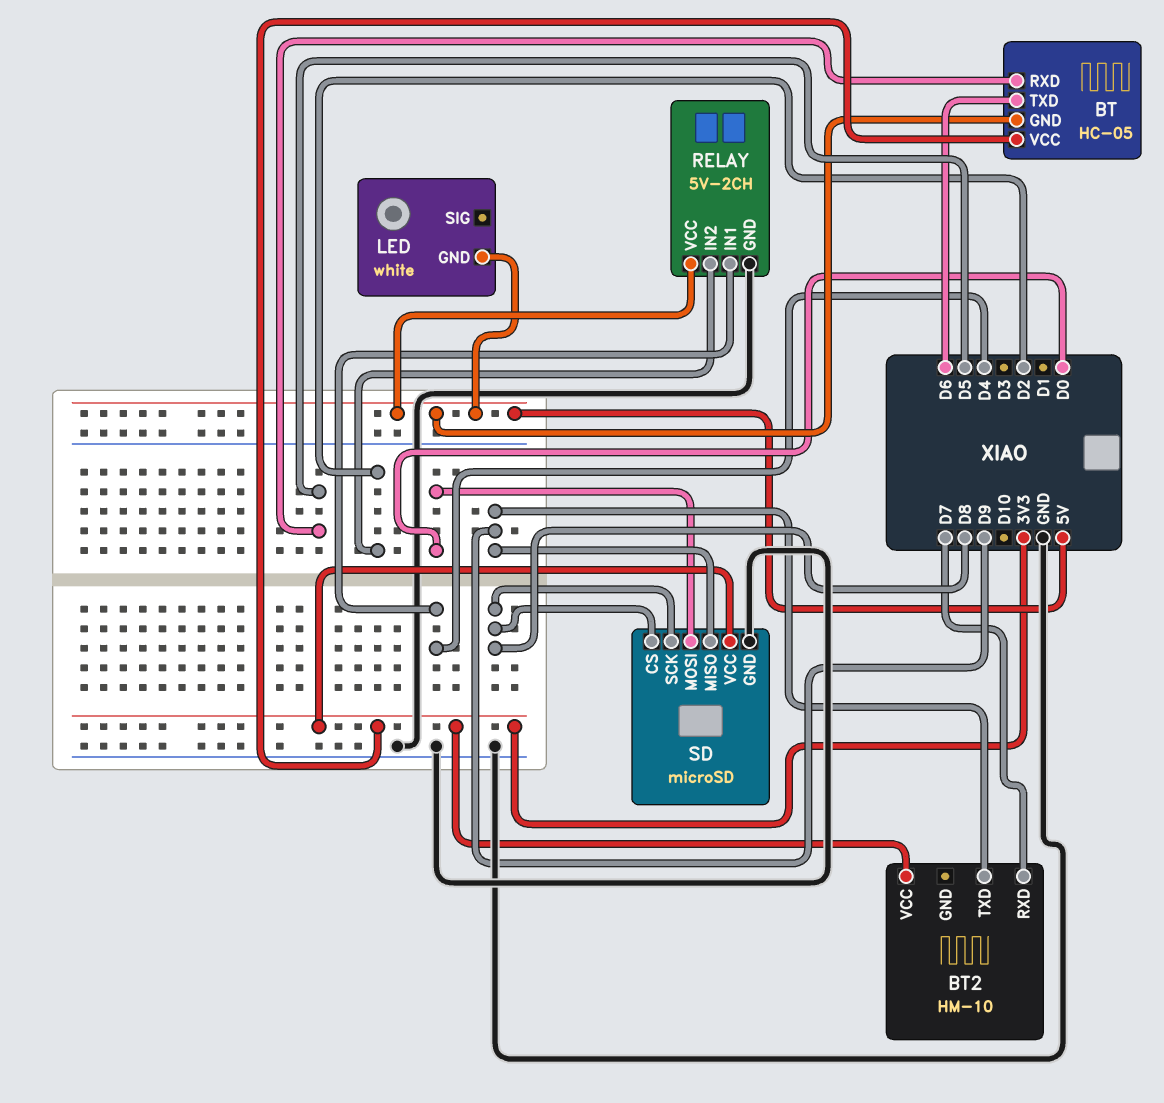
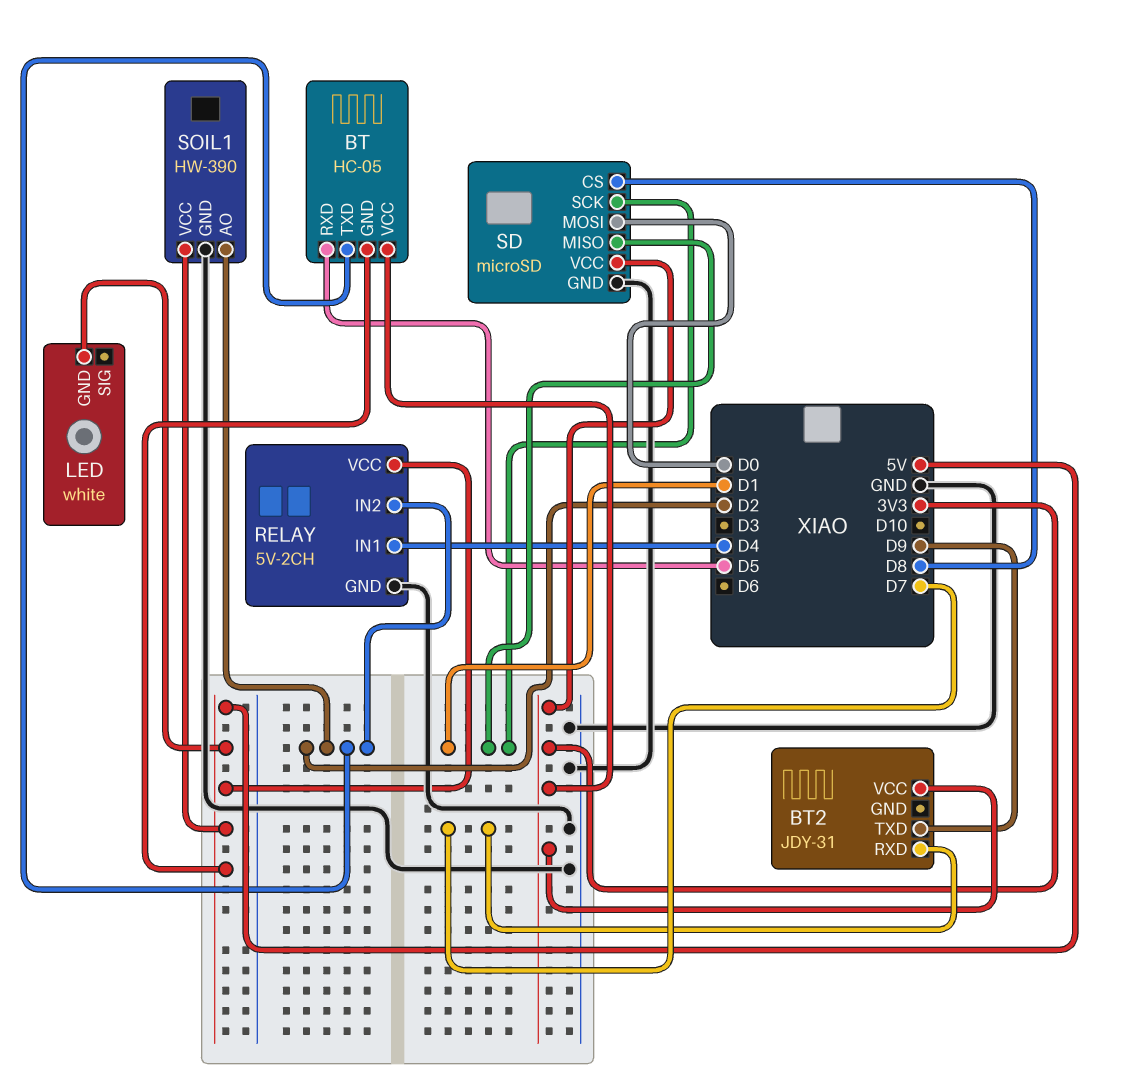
BT pin TXD: D6 -> D2
BT2: HM-10 -> JDY-31
SD pin MISO: D9 -> D1
SD pin SCK: D8 -> D1
SOIL1: none -> HW-390
SOIL1 pin AO: none -> D2
SOIL1 pin GND: none -> GND
SOIL1 pin VCC: none -> 5V

